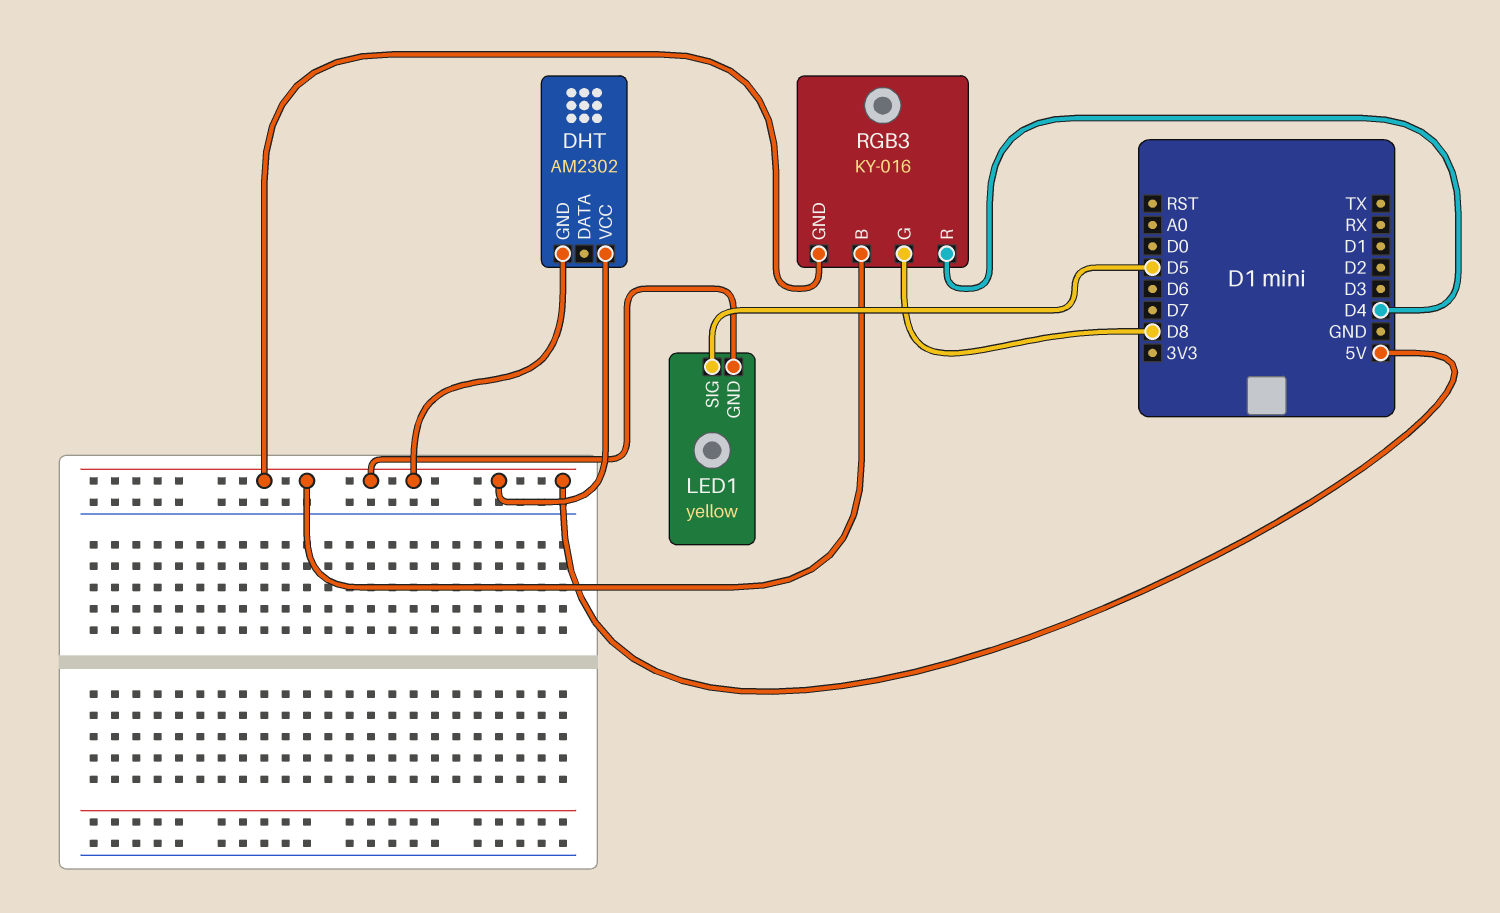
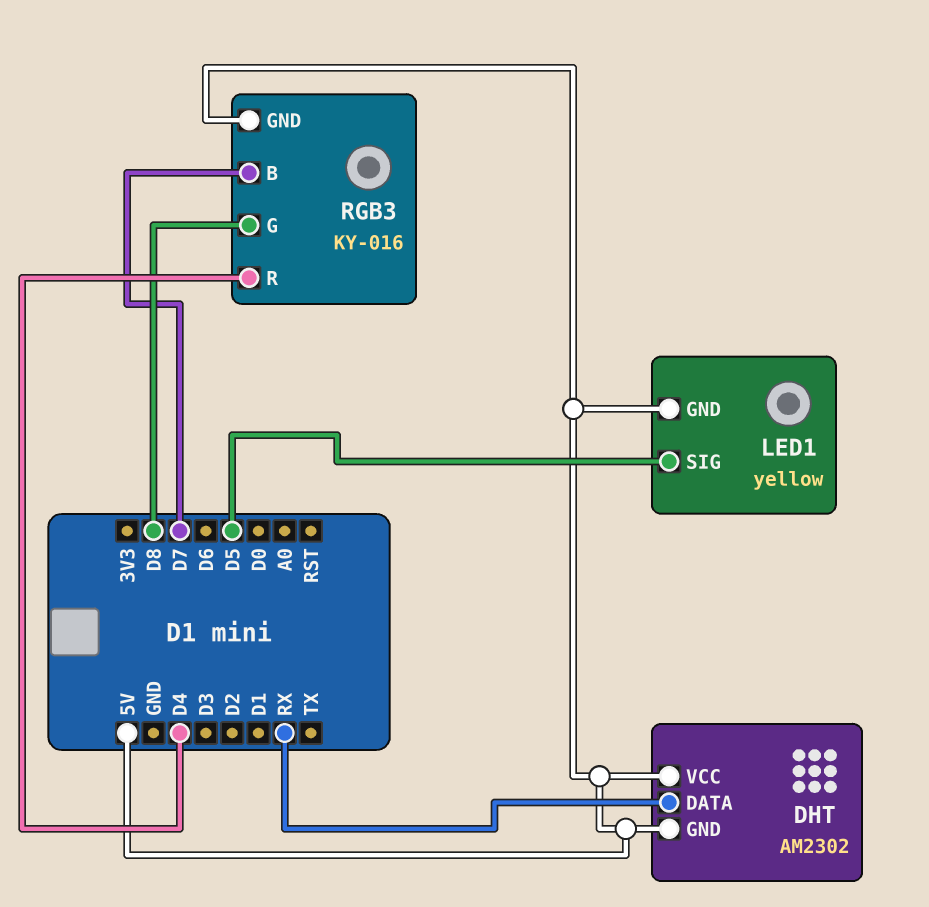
DHT pin DATA: none -> RX
RGB3 pin B: 5V -> D7

